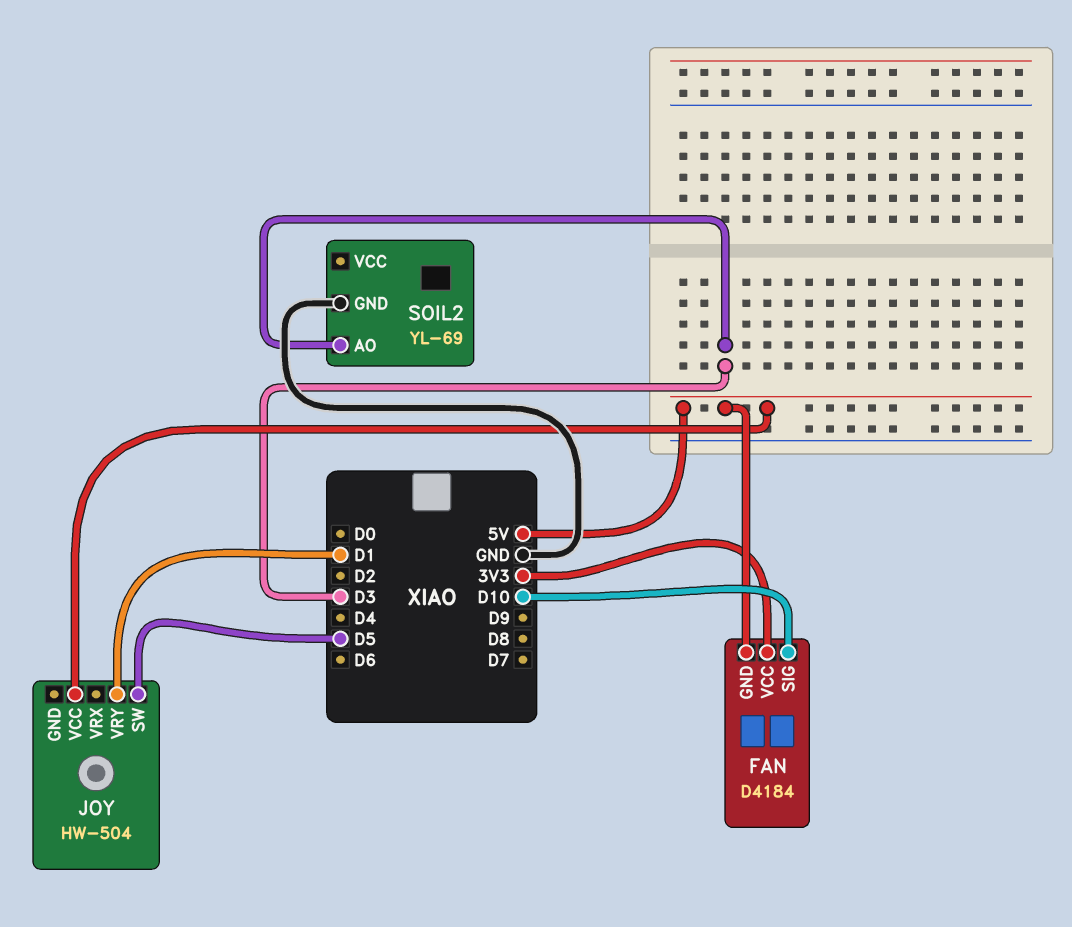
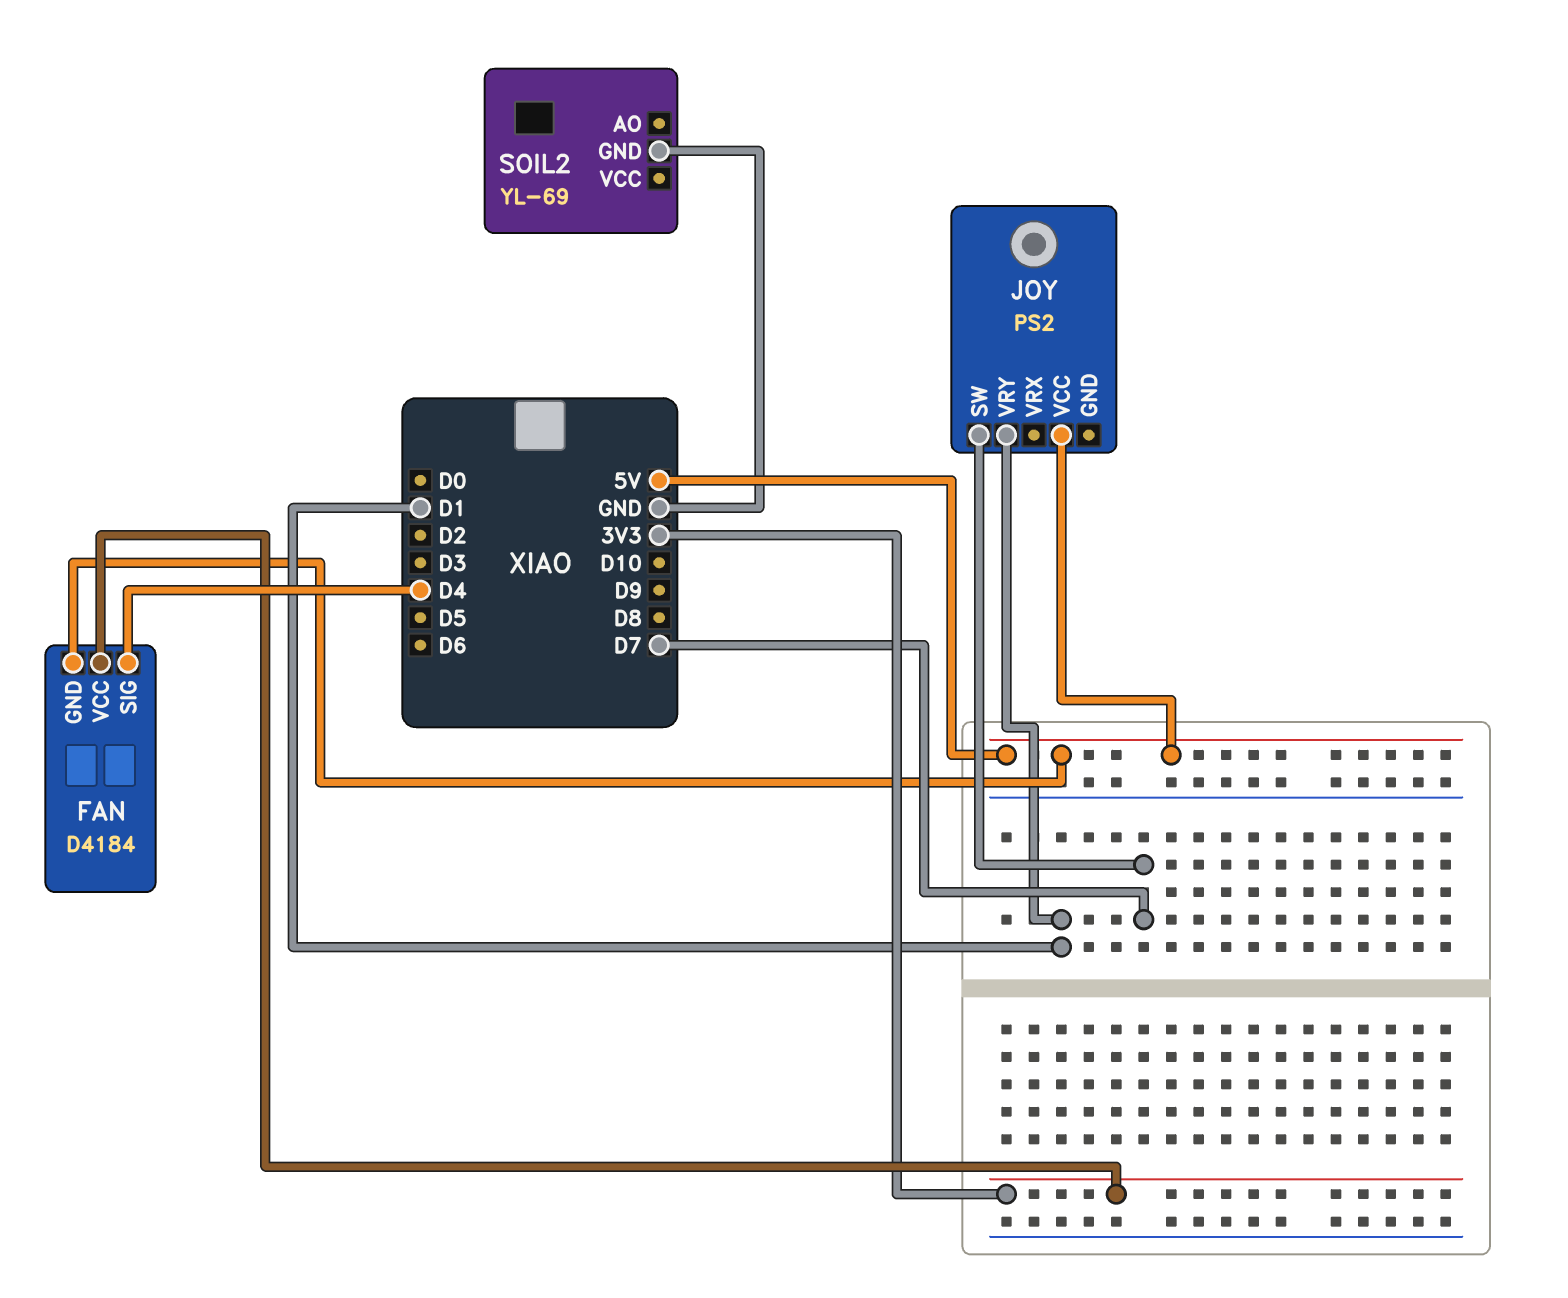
FAN pin SIG: D10 -> D4
JOY: HW-504 -> PS2
JOY pin SW: D5 -> D7
SOIL2 pin AO: D3 -> none

